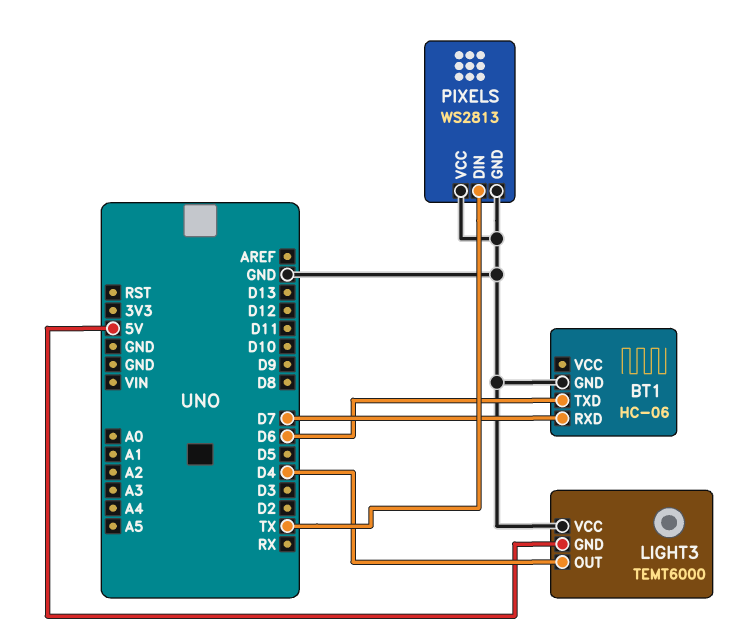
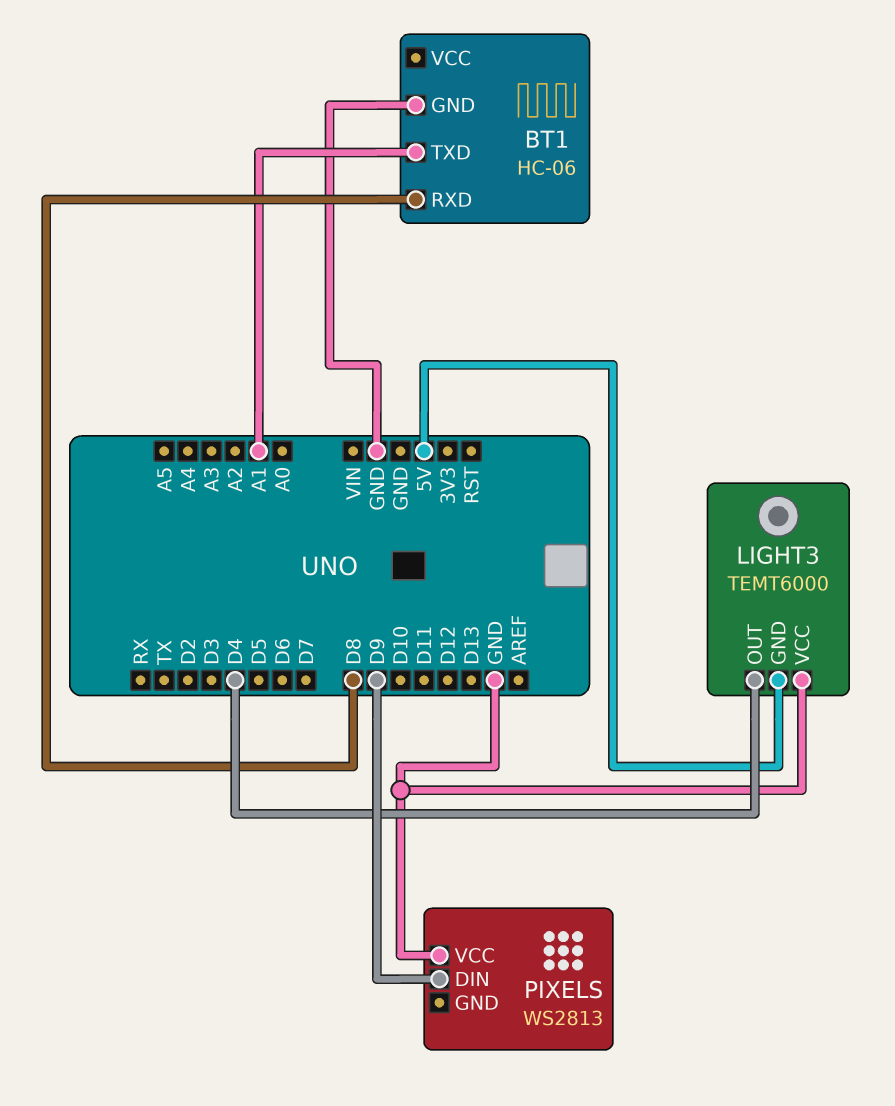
BT1 pin RXD: D7 -> D8
BT1 pin TXD: D6 -> A1
PIXELS pin DIN: TX -> D9
PIXELS pin GND: GND -> none

